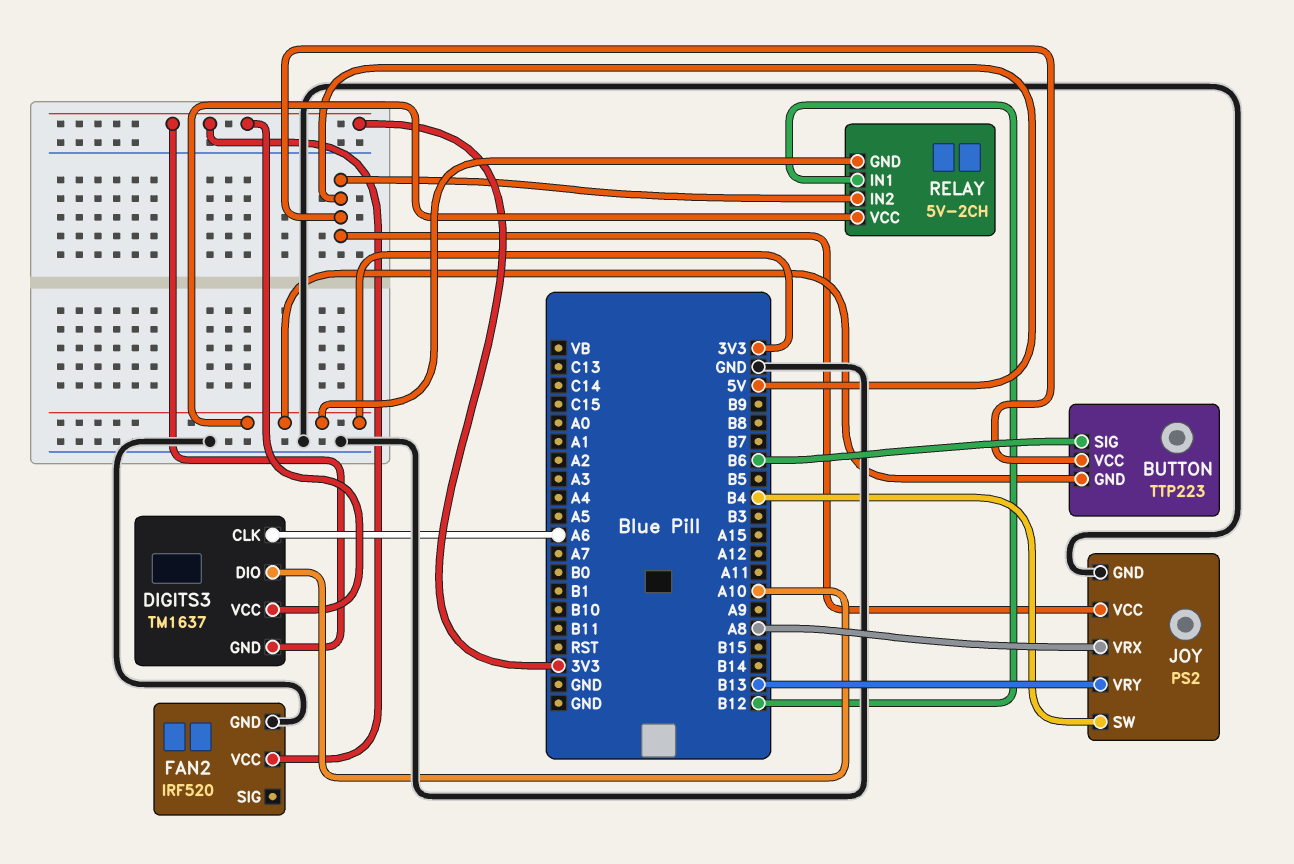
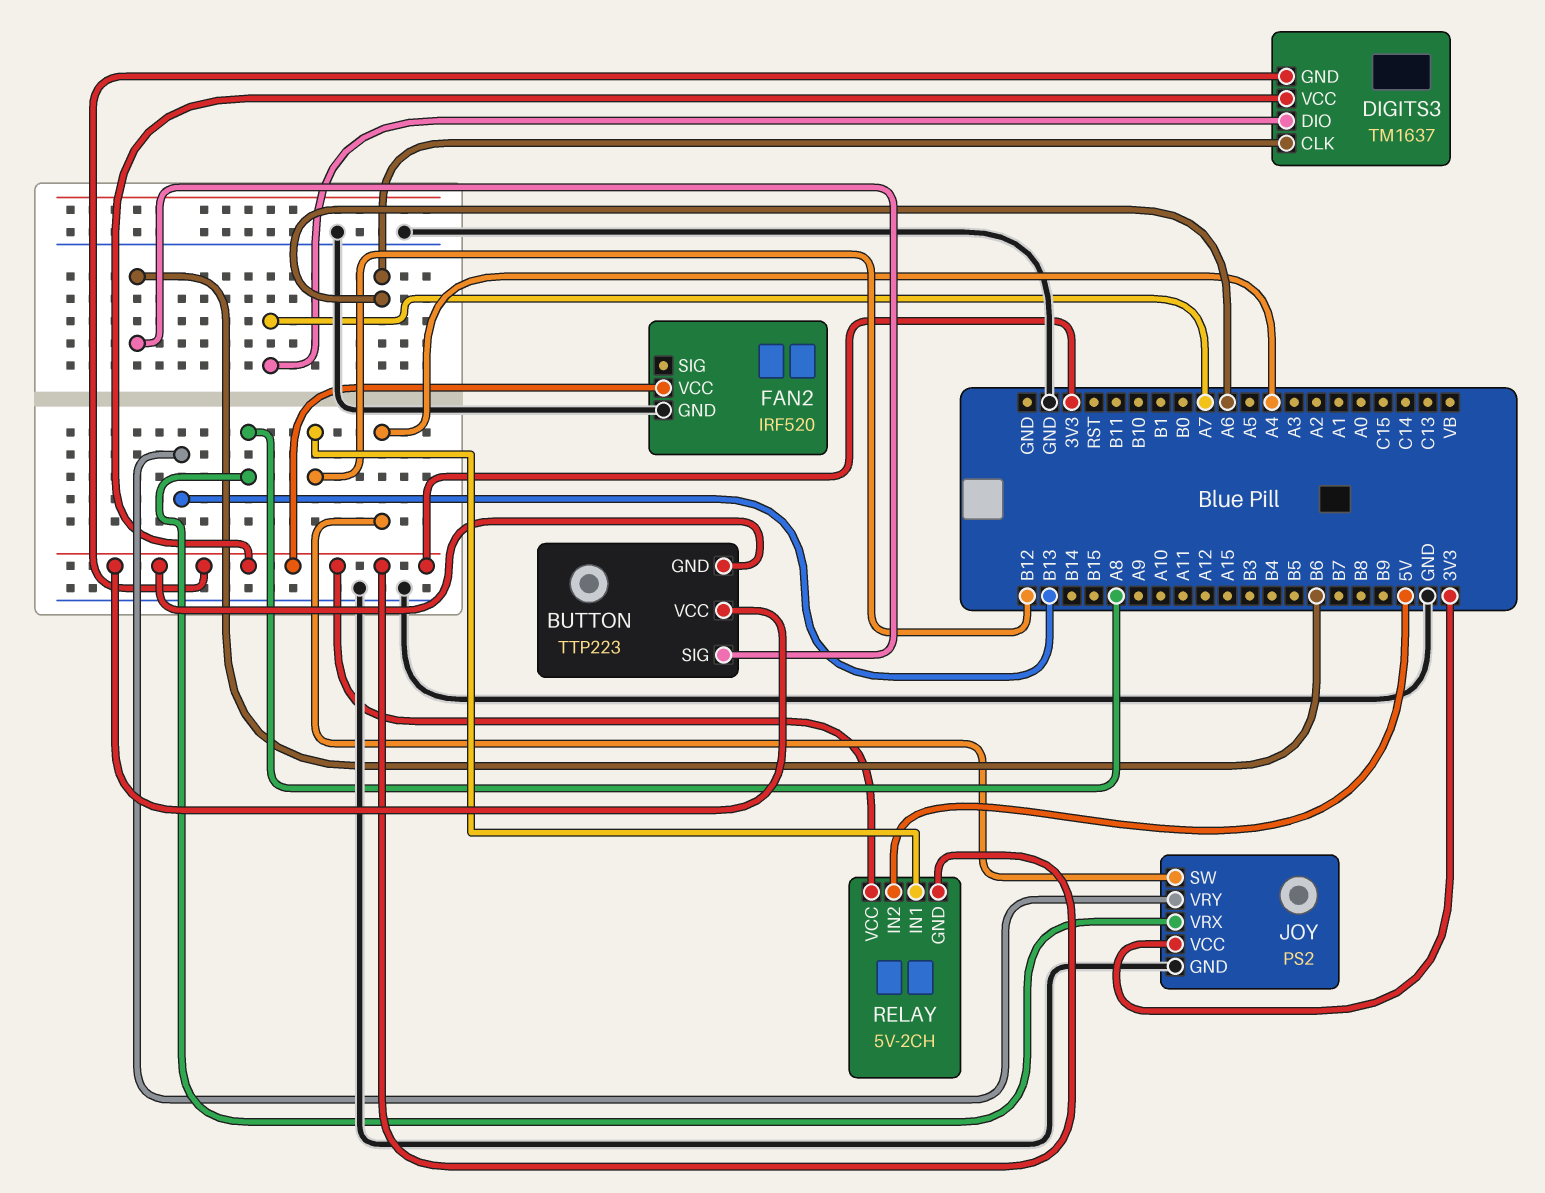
BUTTON pin VCC: 5V -> 3V3
DIGITS3 pin DIO: A10 -> A7
JOY pin SW: B4 -> A4
JOY pin VCC: 5V -> 3V3

